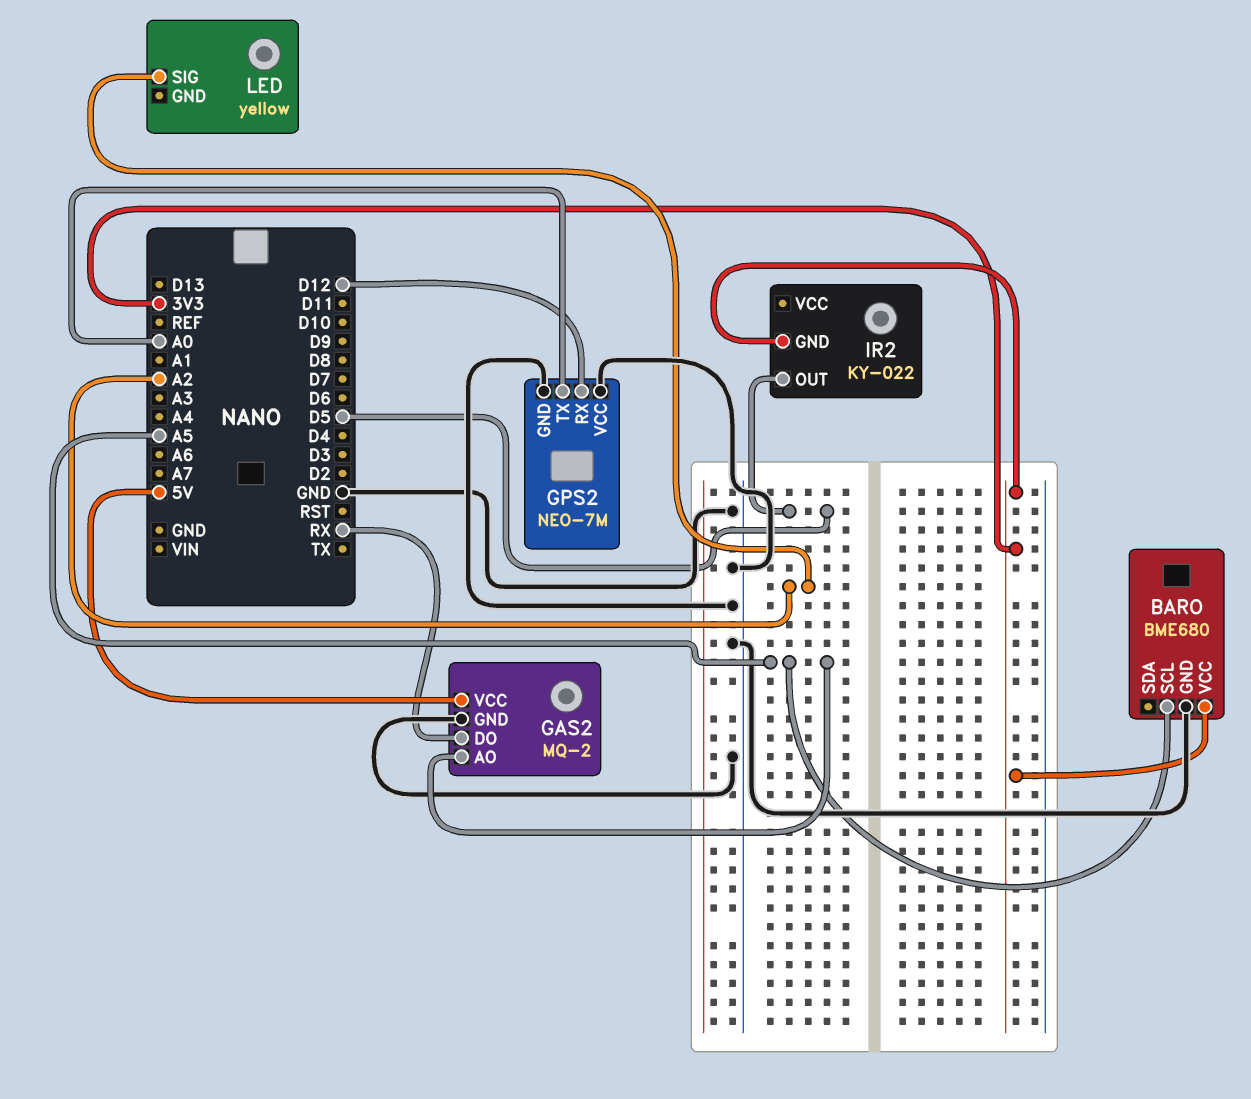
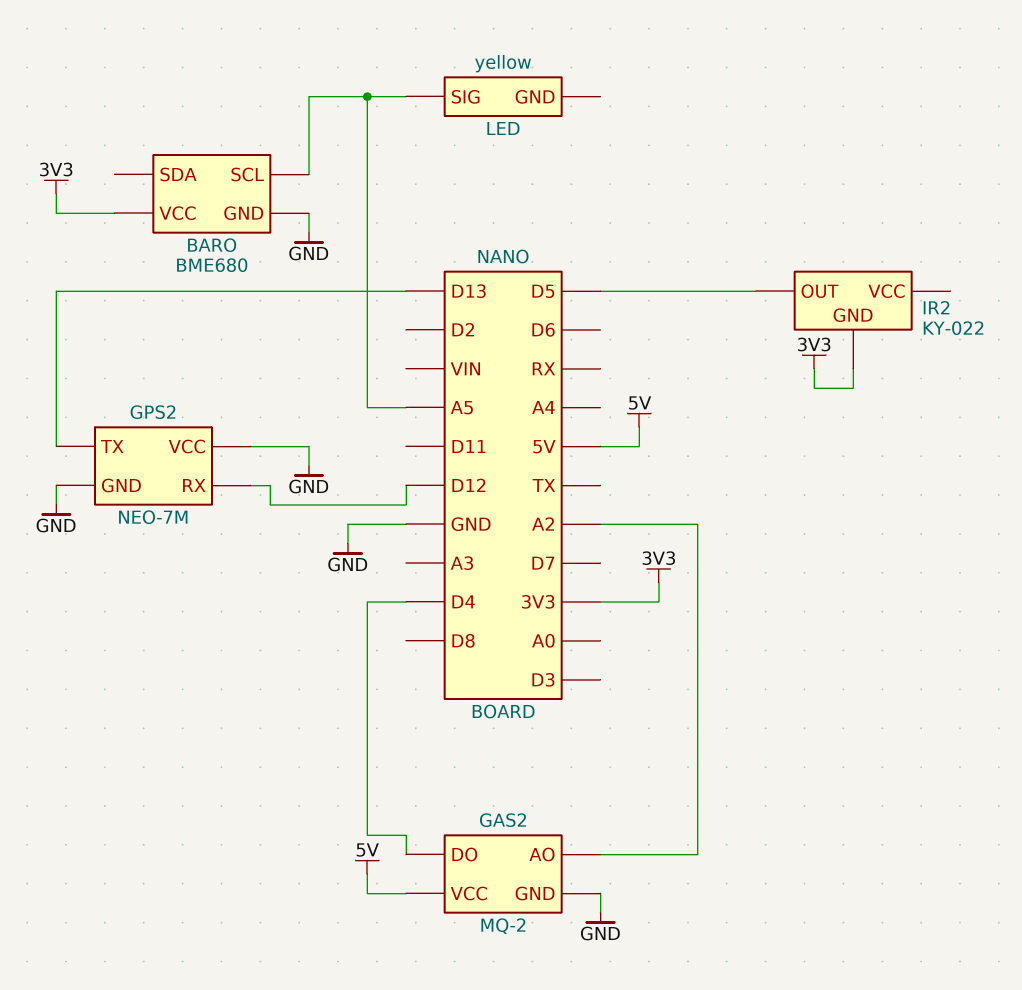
GAS2 pin AO: A5 -> A2
GAS2 pin DO: RX -> D4
GPS2 pin TX: A0 -> D13
LED pin SIG: A2 -> A5

